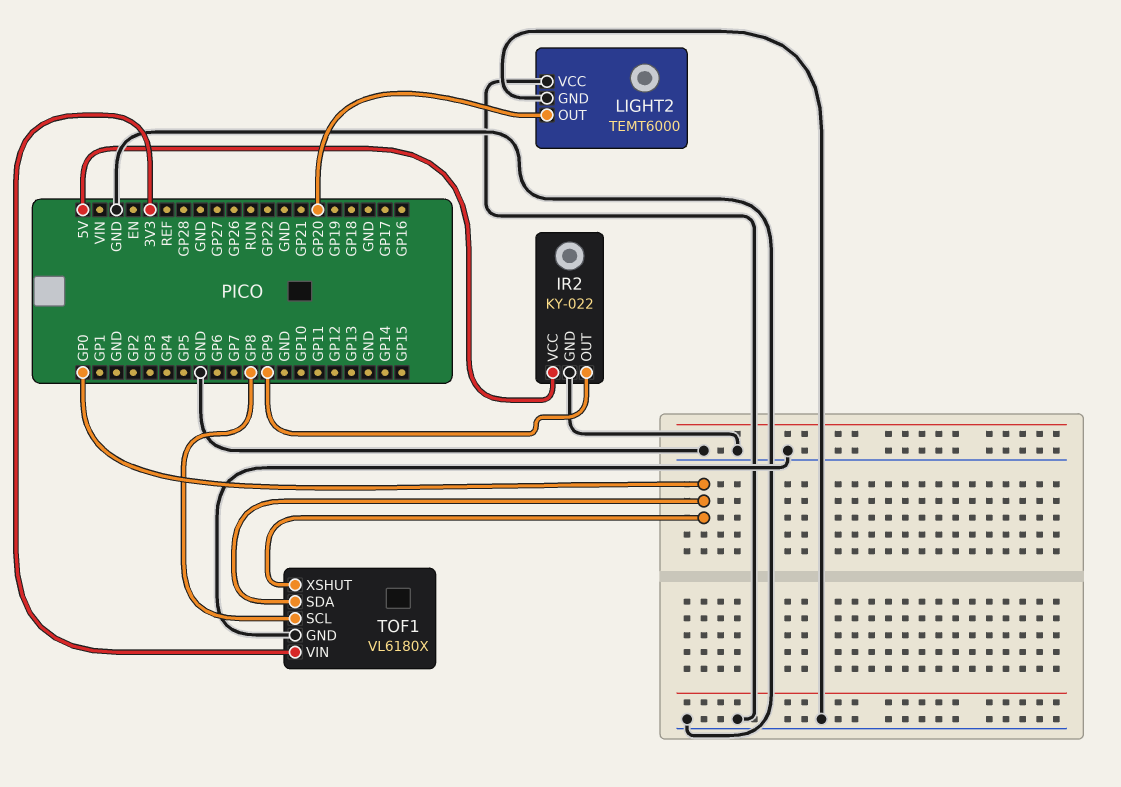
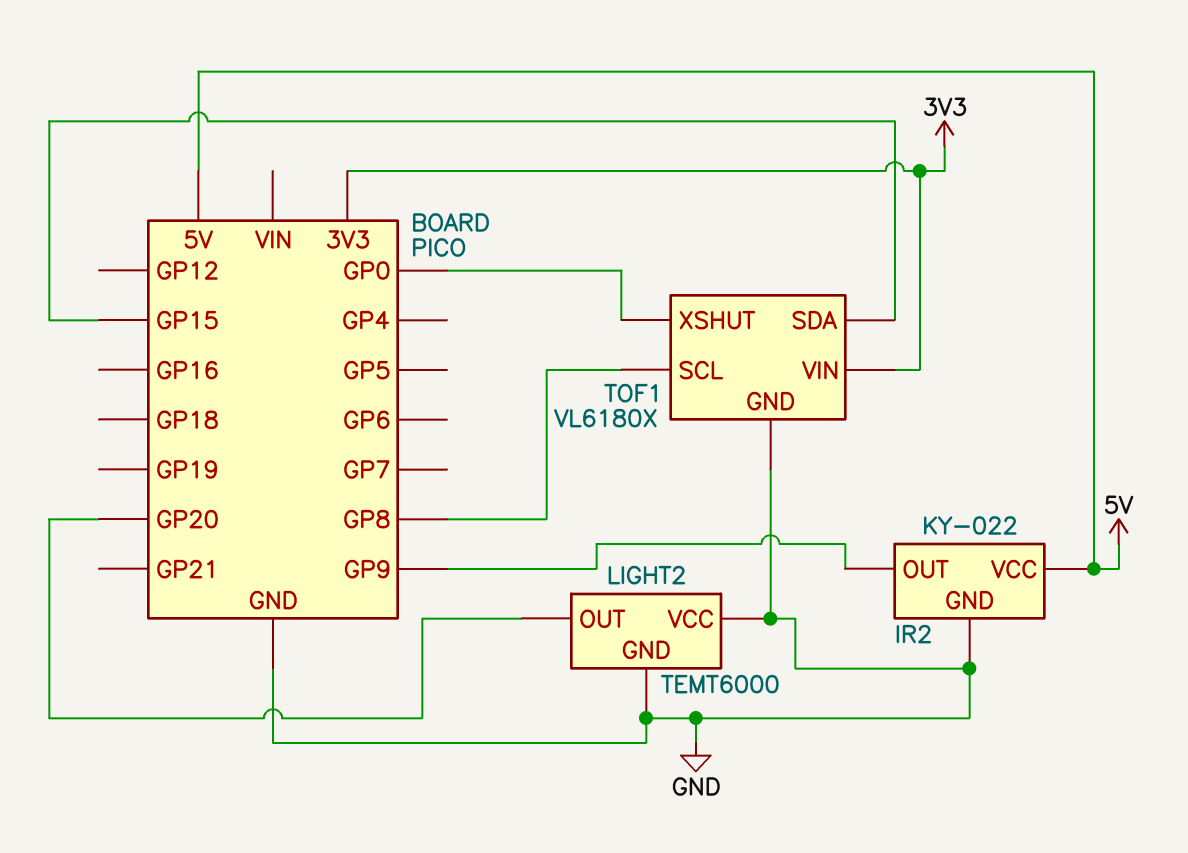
TOF1 pin SDA: GP0 -> GP15

